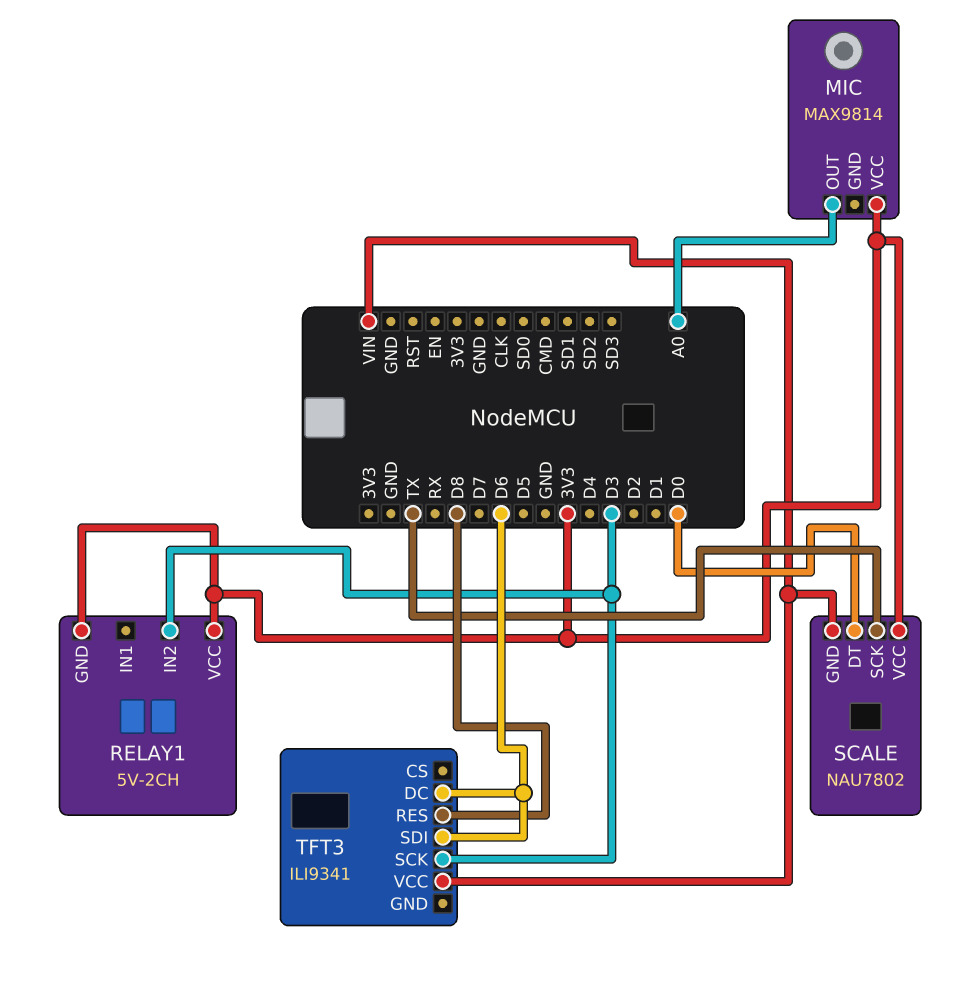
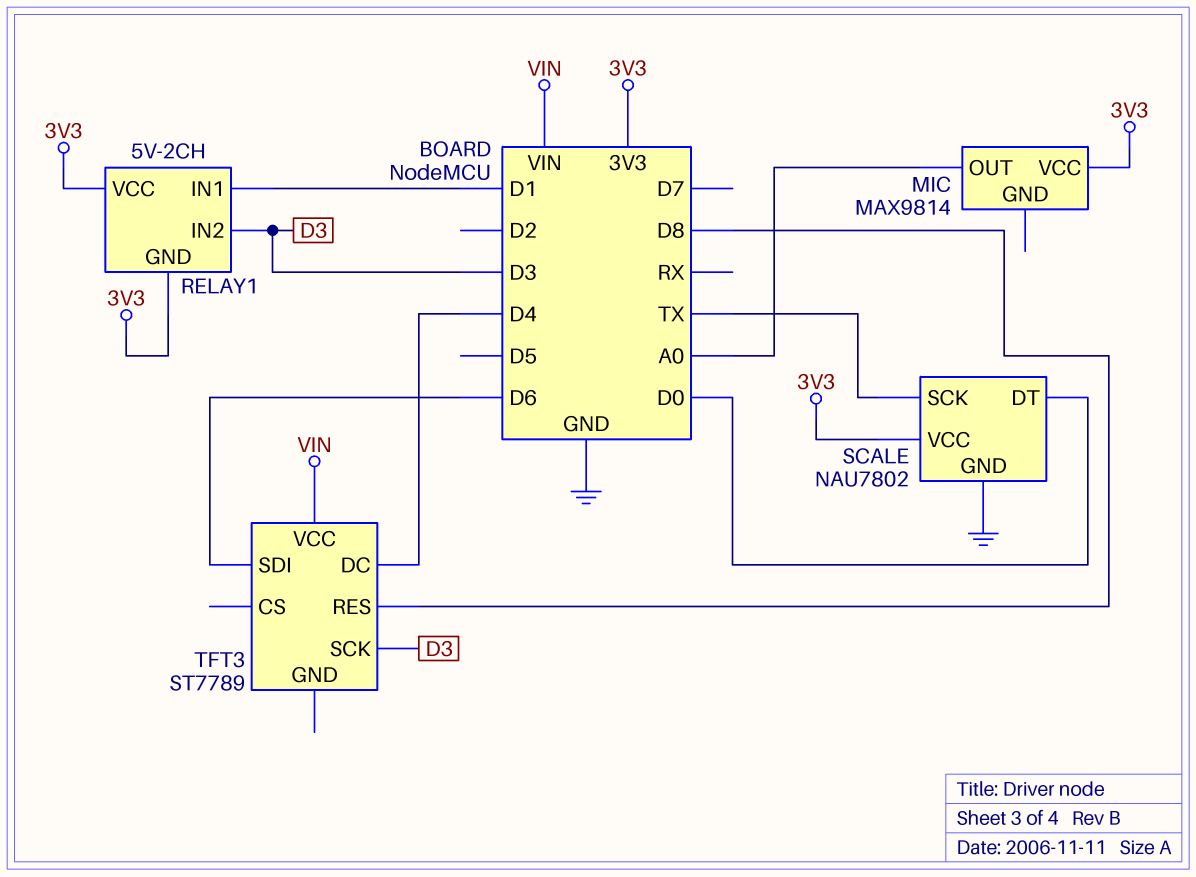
RELAY1 pin IN1: none -> D1
SCALE pin GND: VIN -> GND
TFT3: ILI9341 -> ST7789
TFT3 pin DC: D6 -> D4

